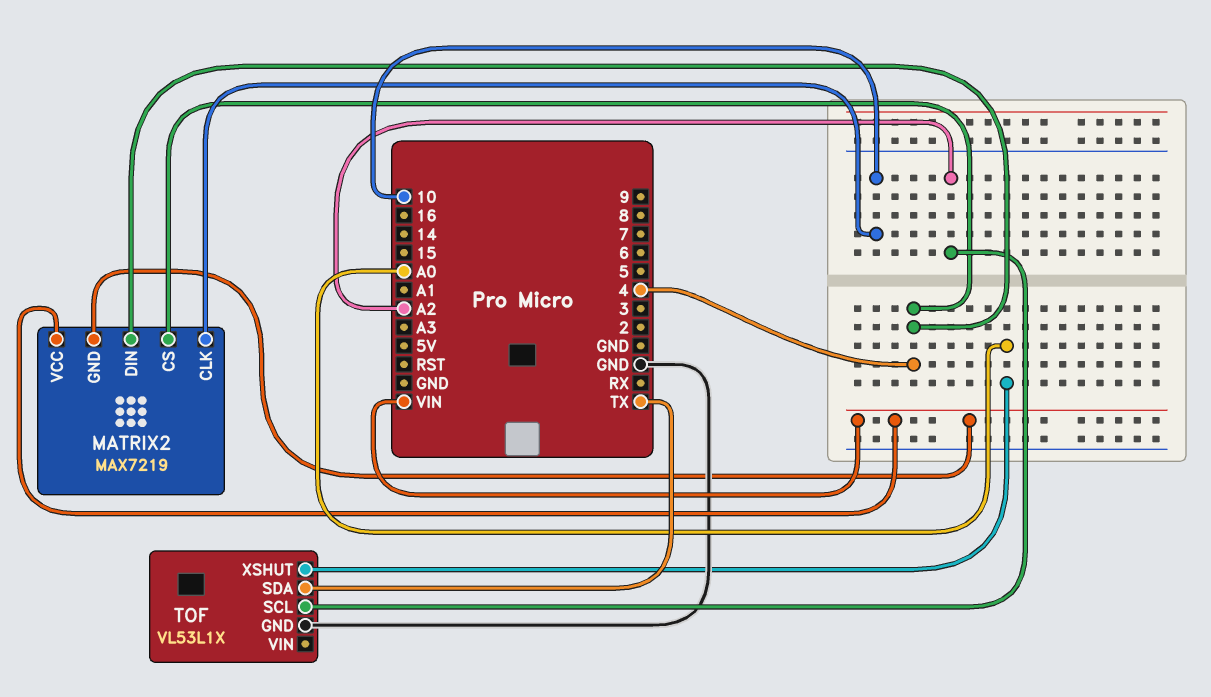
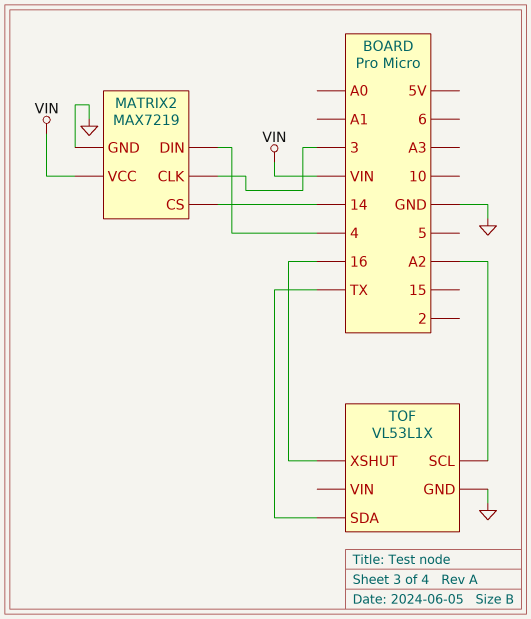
MATRIX2 pin CLK: 10 -> 3
MATRIX2 pin CS: 4 -> 14
MATRIX2 pin GND: VIN -> GND
TOF pin XSHUT: A0 -> 16

